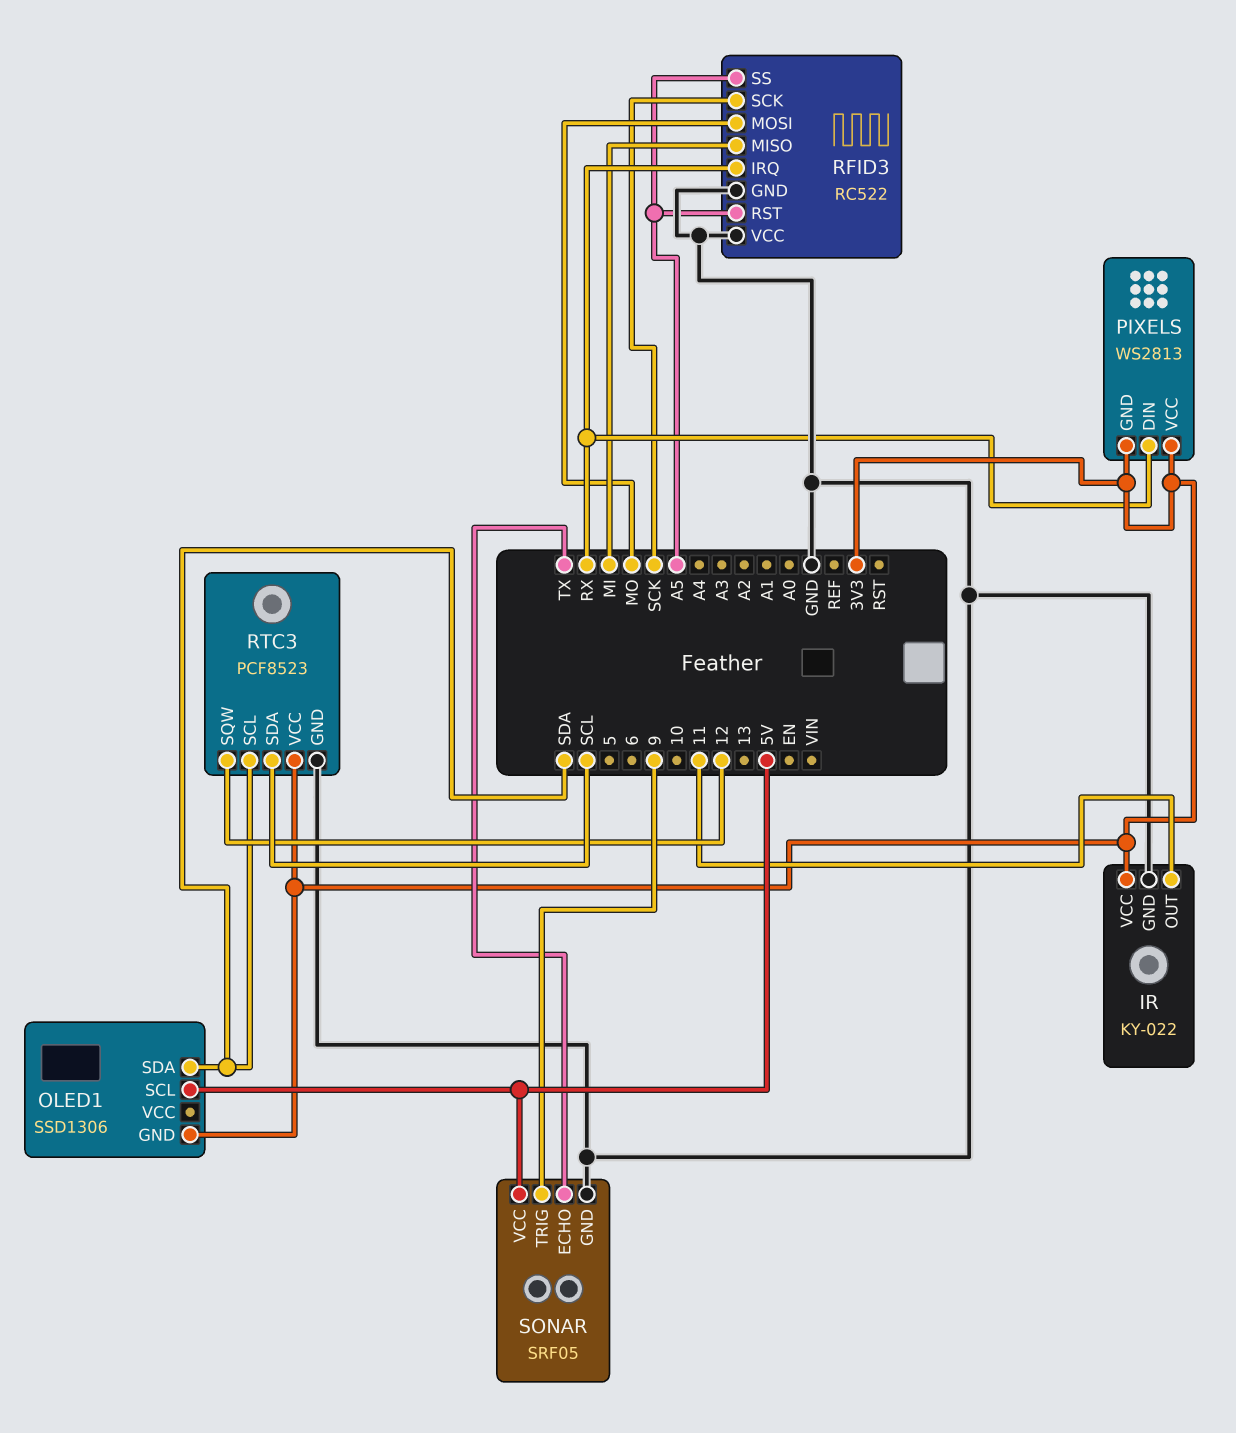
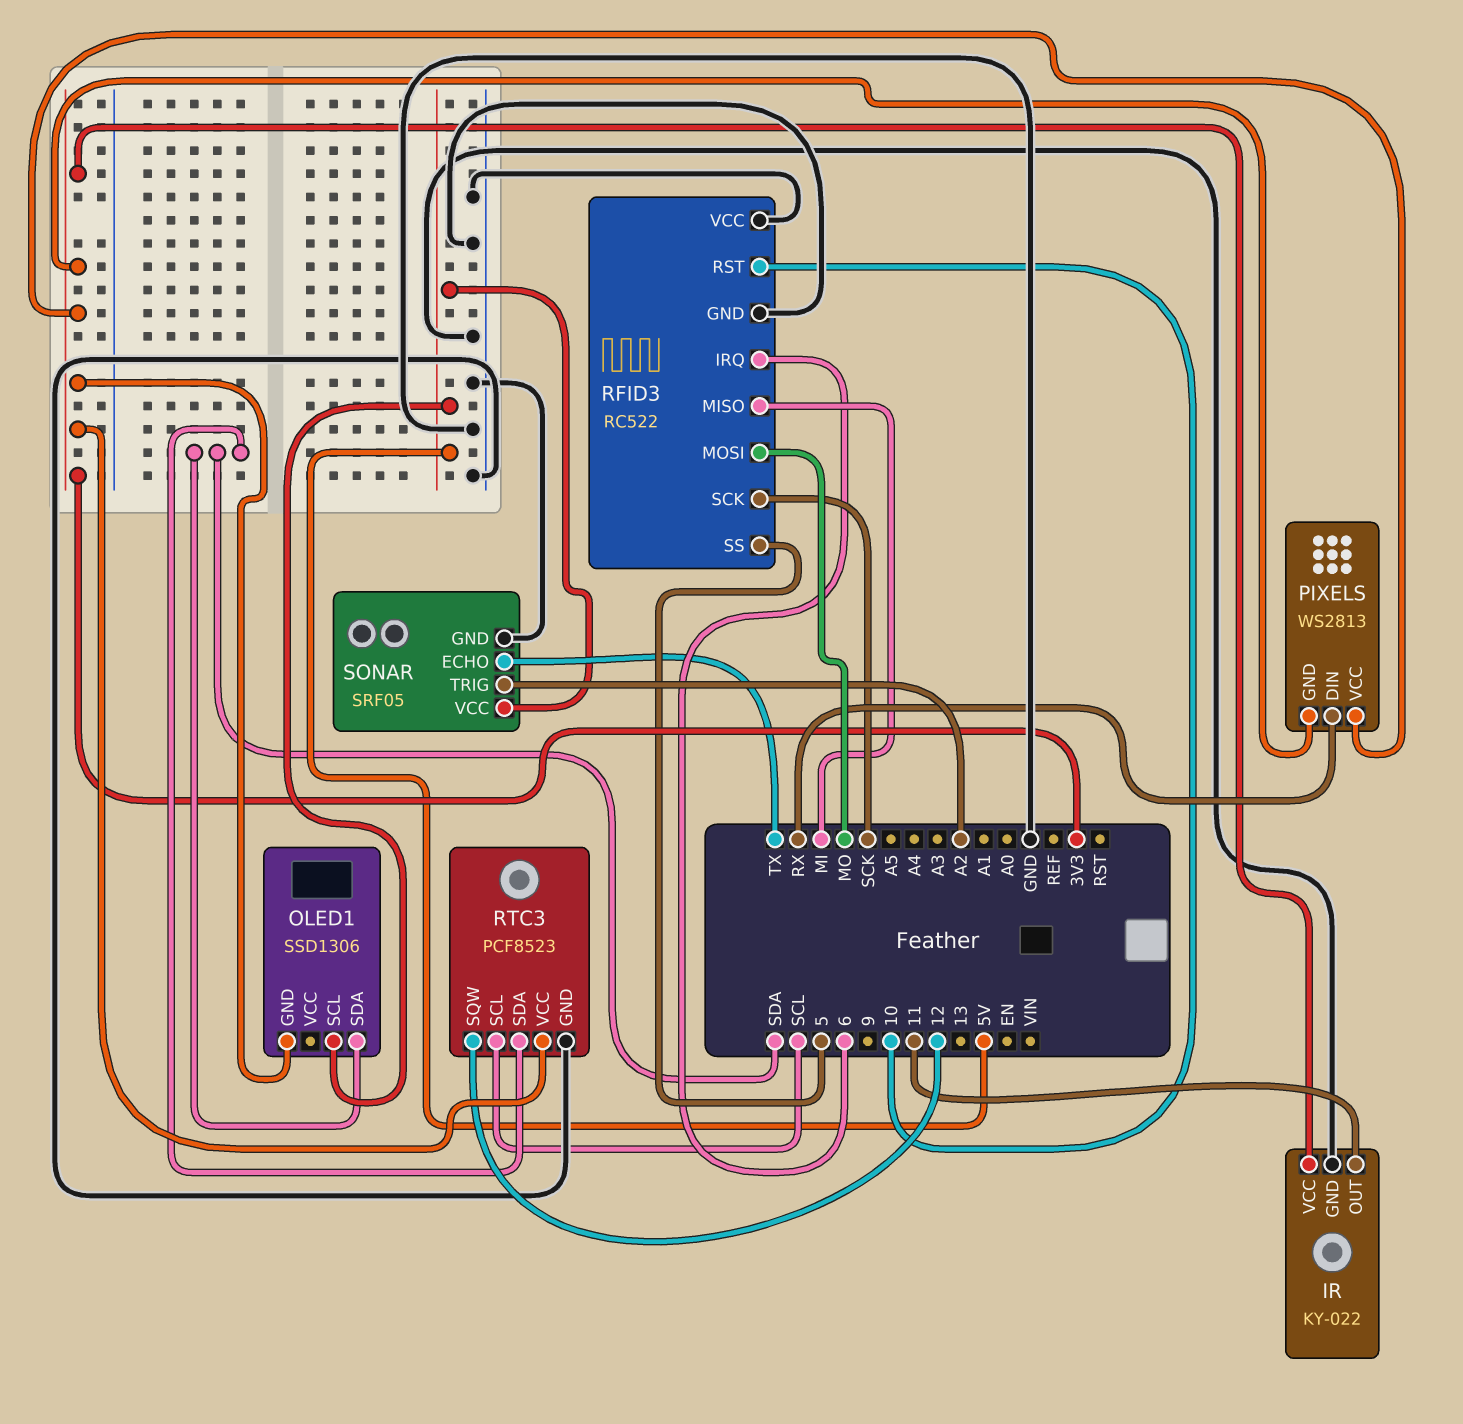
RFID3 pin IRQ: RX -> 6
RFID3 pin RST: A5 -> 10
RFID3 pin SS: A5 -> 5
RTC3 pin SCL: SDA -> SCL
RTC3 pin SDA: SCL -> SDA
SONAR pin TRIG: 9 -> A2

